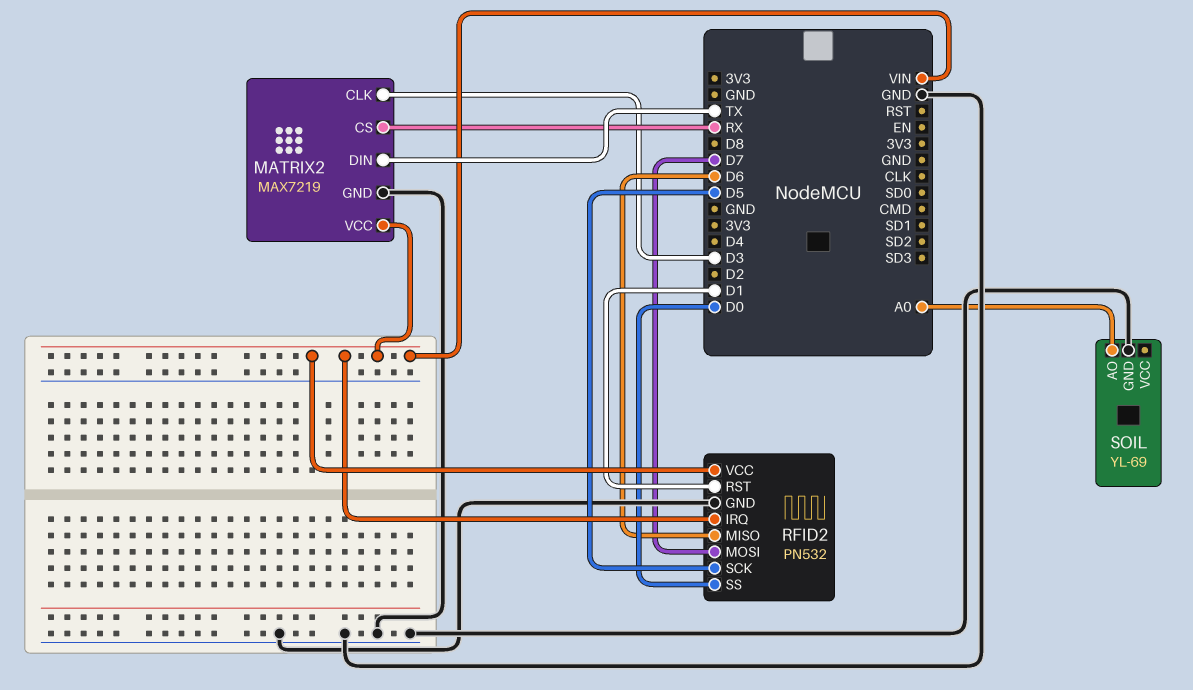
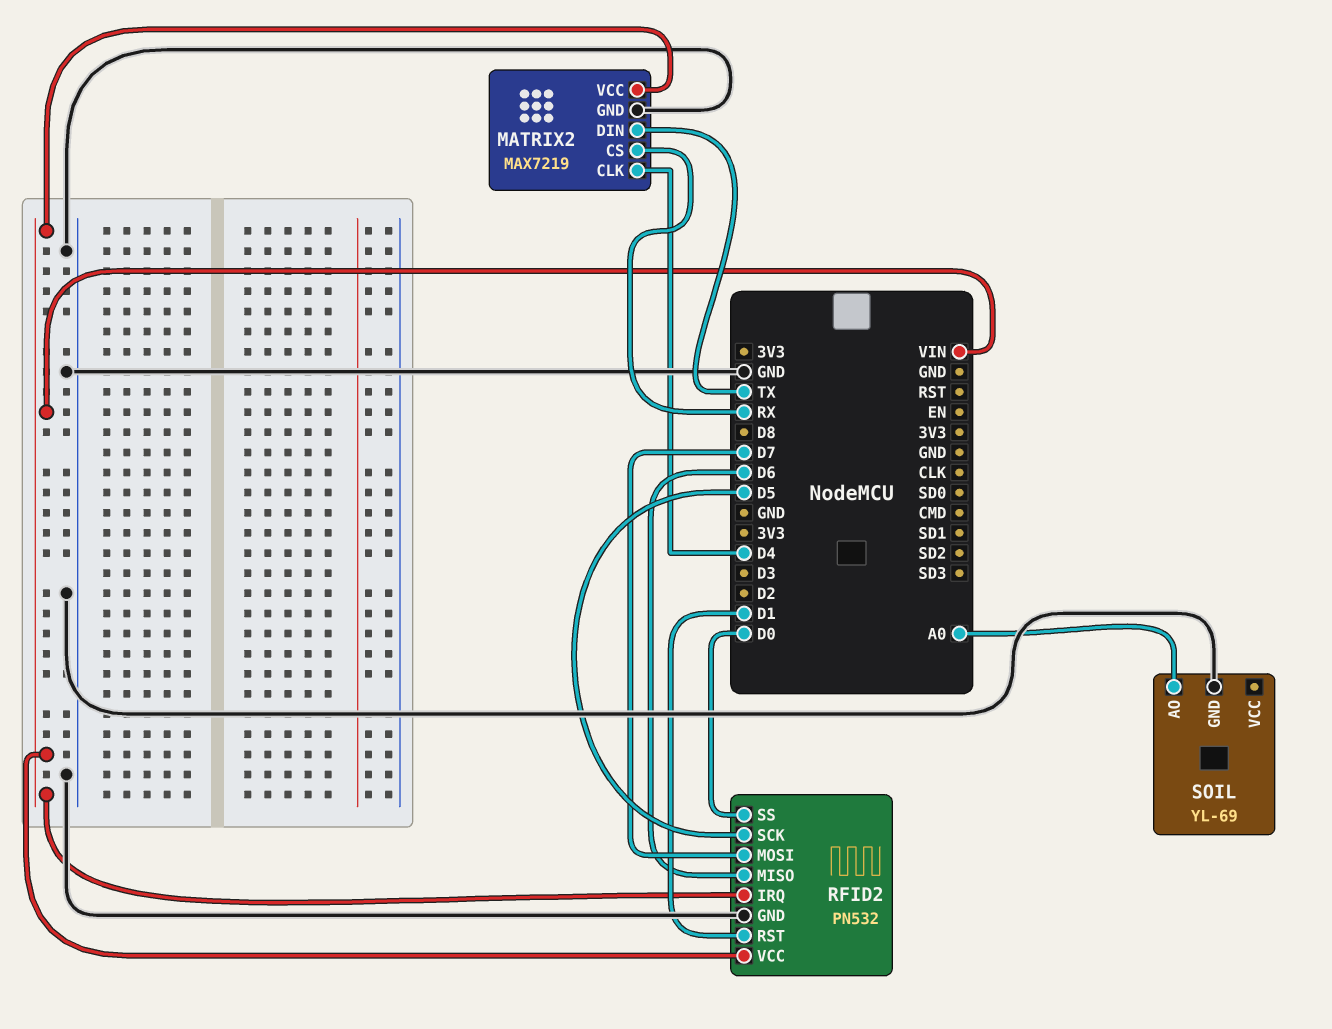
MATRIX2 pin CLK: D3 -> D4

